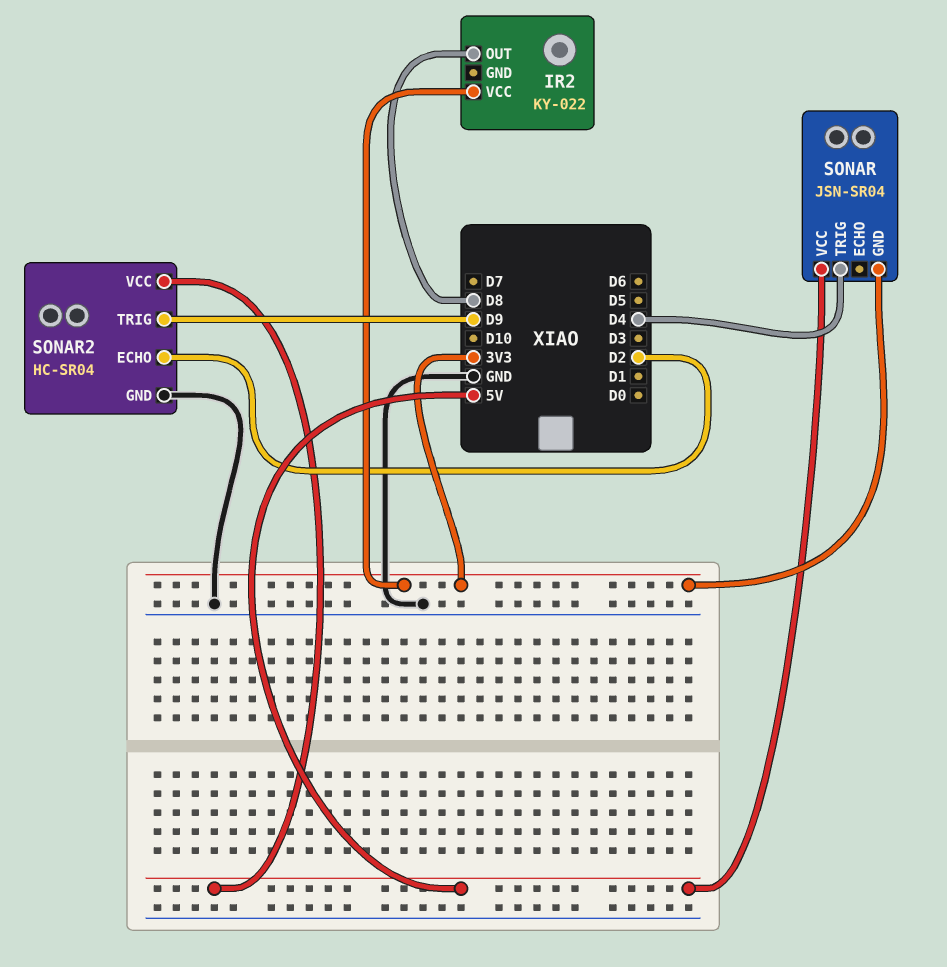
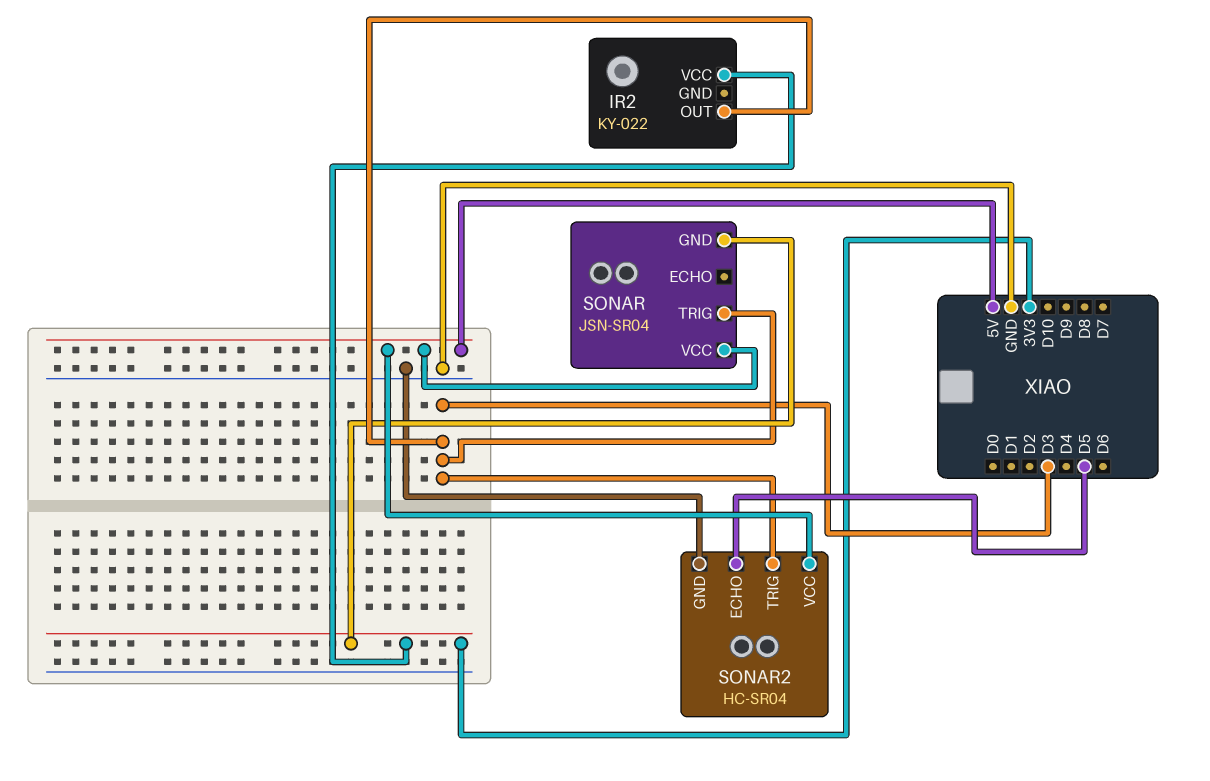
IR2 pin OUT: D8 -> D3
SONAR pin TRIG: D4 -> D3
SONAR2 pin ECHO: D2 -> D5
SONAR2 pin TRIG: D9 -> D3

